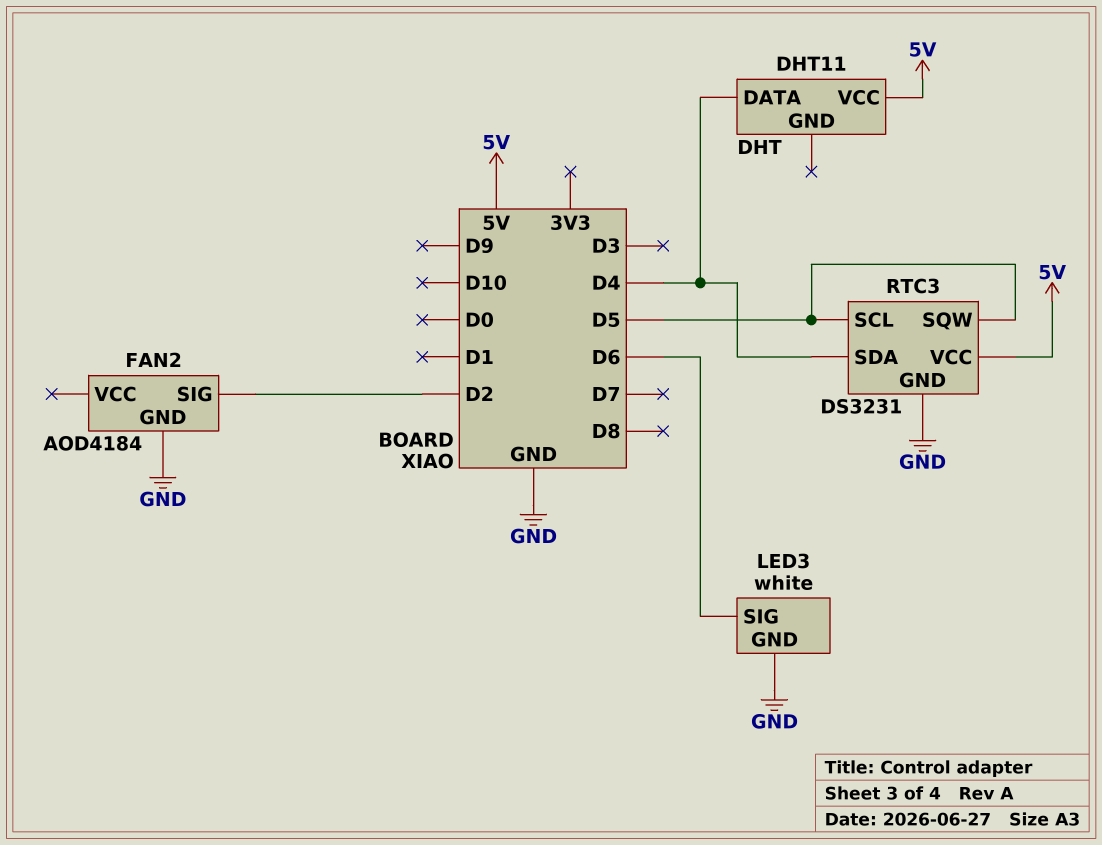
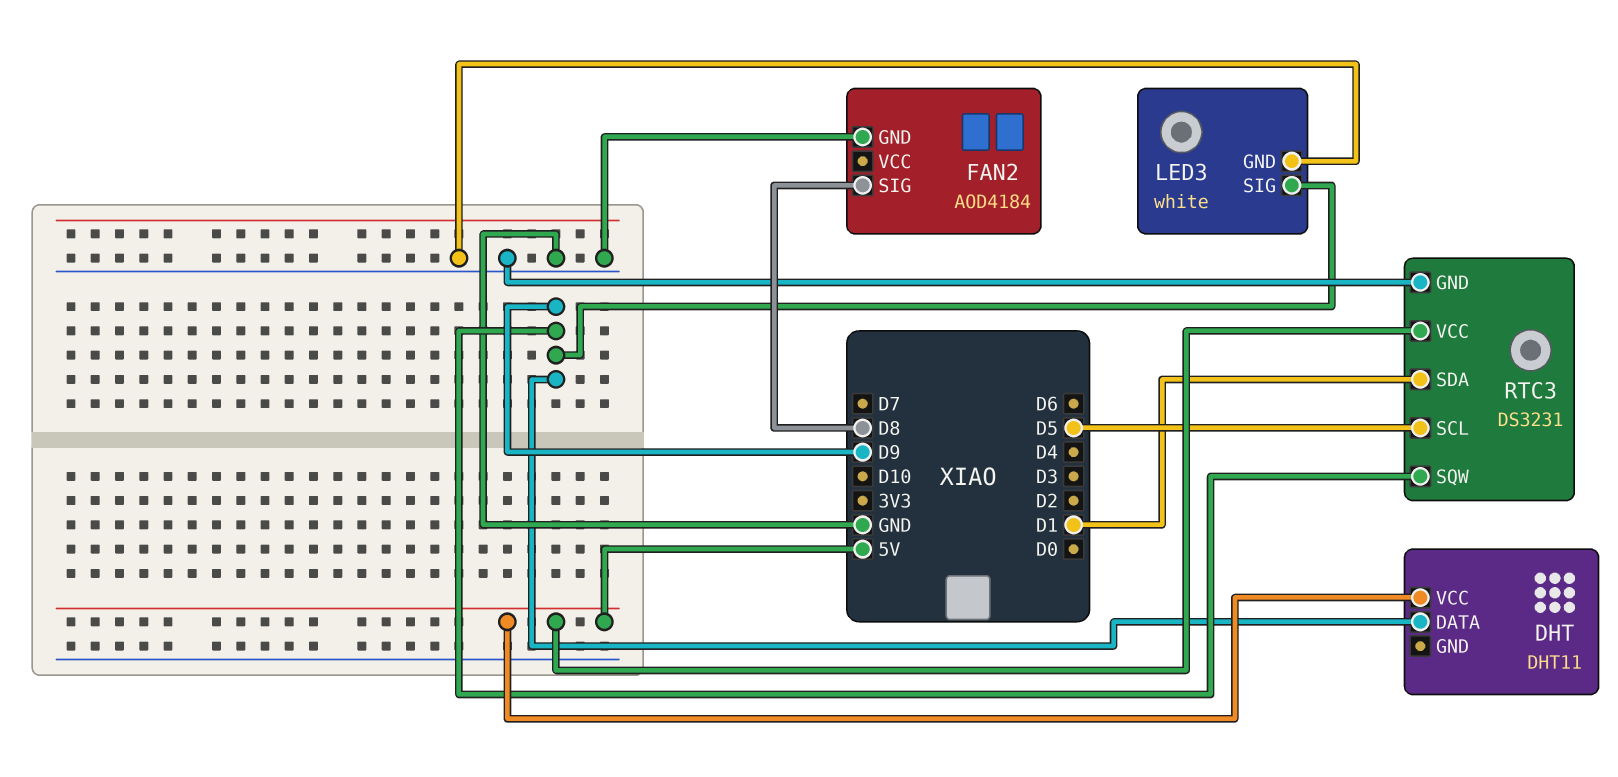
DHT pin DATA: D4 -> D9
FAN2 pin SIG: D2 -> D8
LED3 pin SIG: D6 -> D9
RTC3 pin SDA: D4 -> D1
RTC3 pin SQW: D5 -> D9

